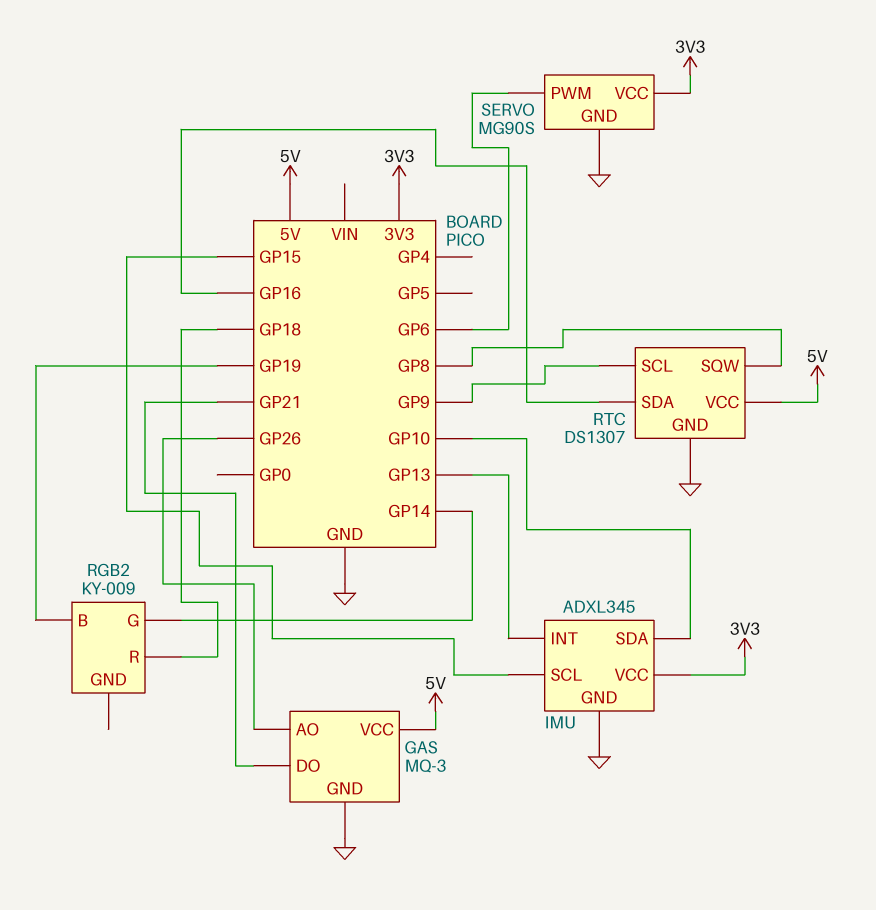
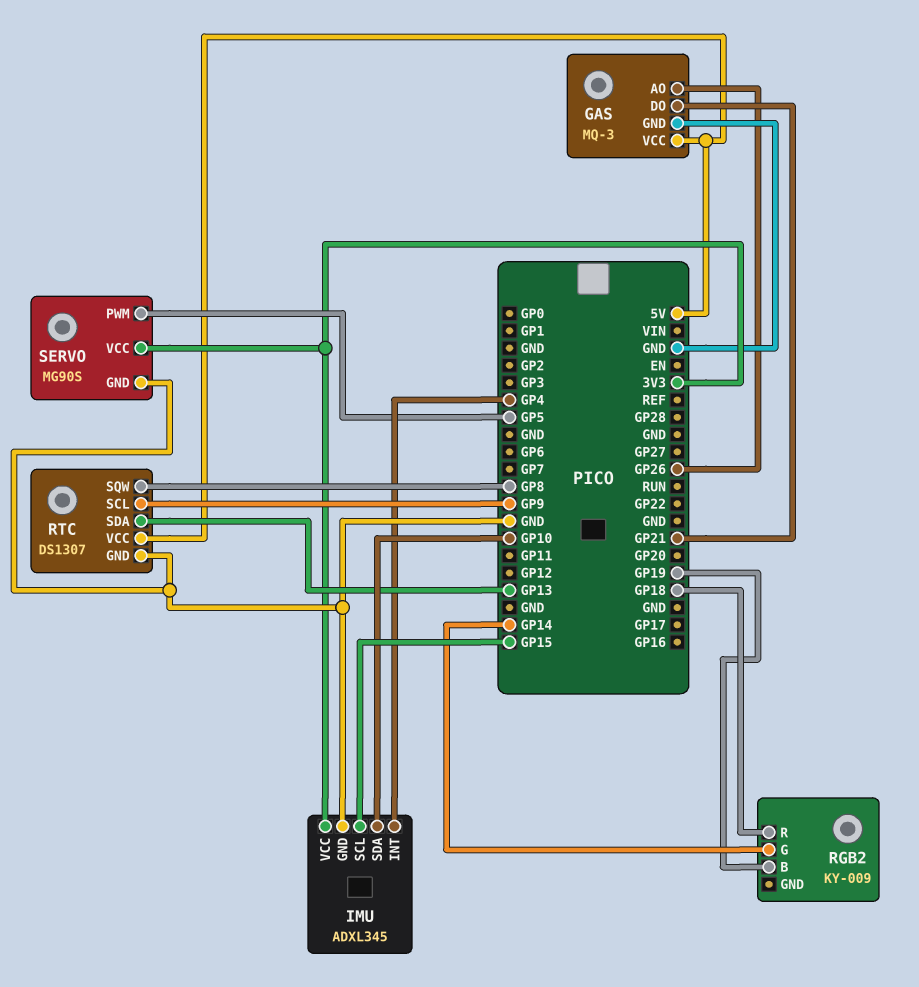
IMU pin INT: GP13 -> GP4
RTC pin SDA: GP16 -> GP13
SERVO pin PWM: GP6 -> GP5

